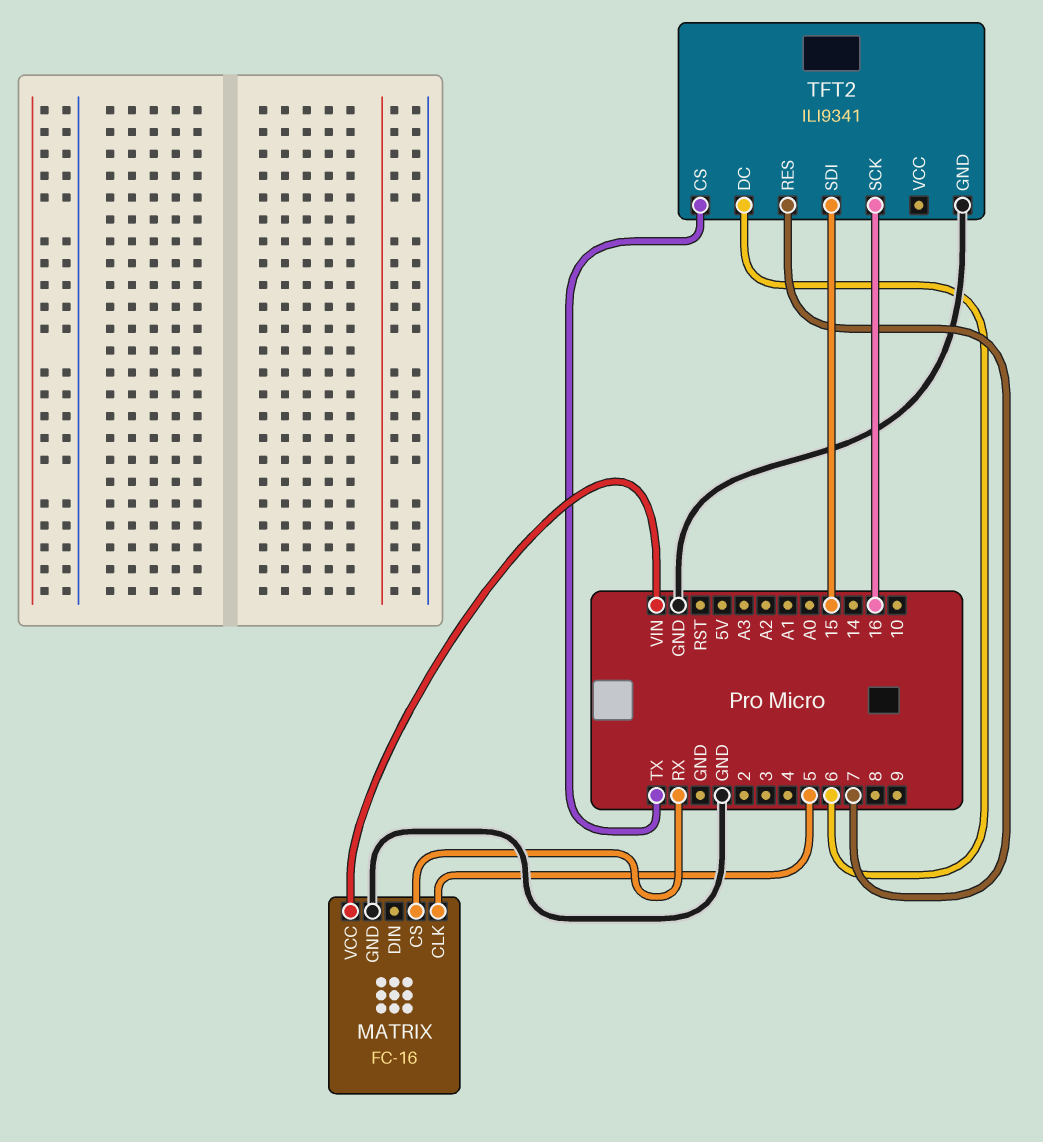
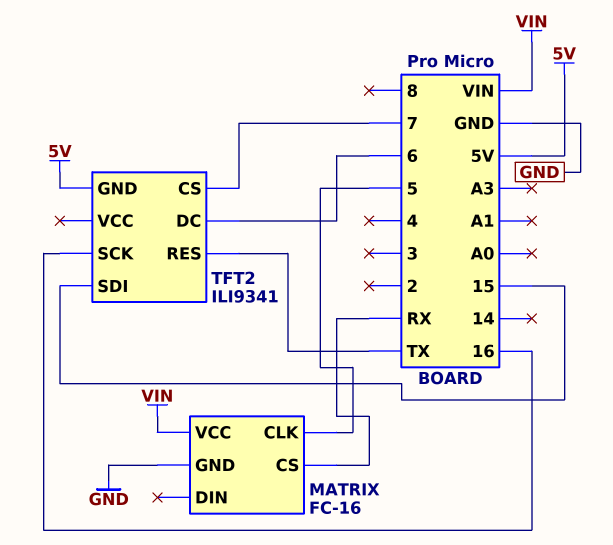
TFT2 pin CS: TX -> 7
TFT2 pin GND: GND -> 5V
TFT2 pin RES: 7 -> TX

